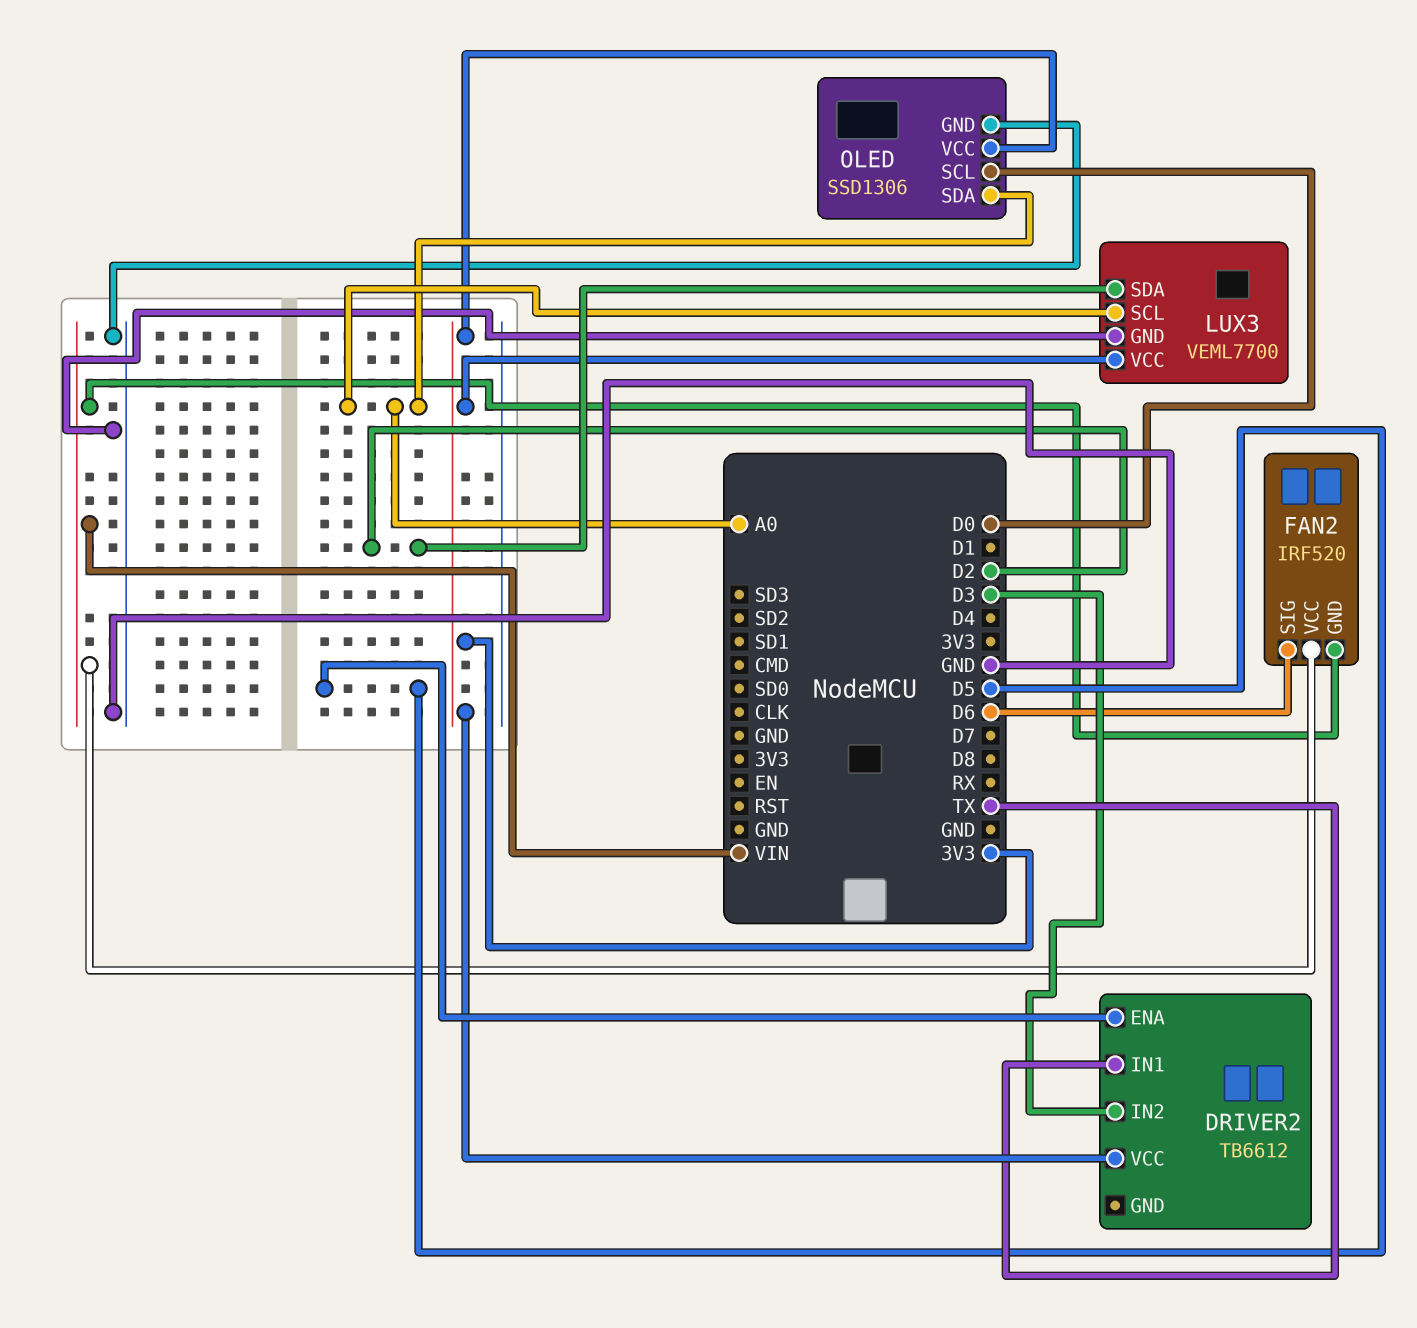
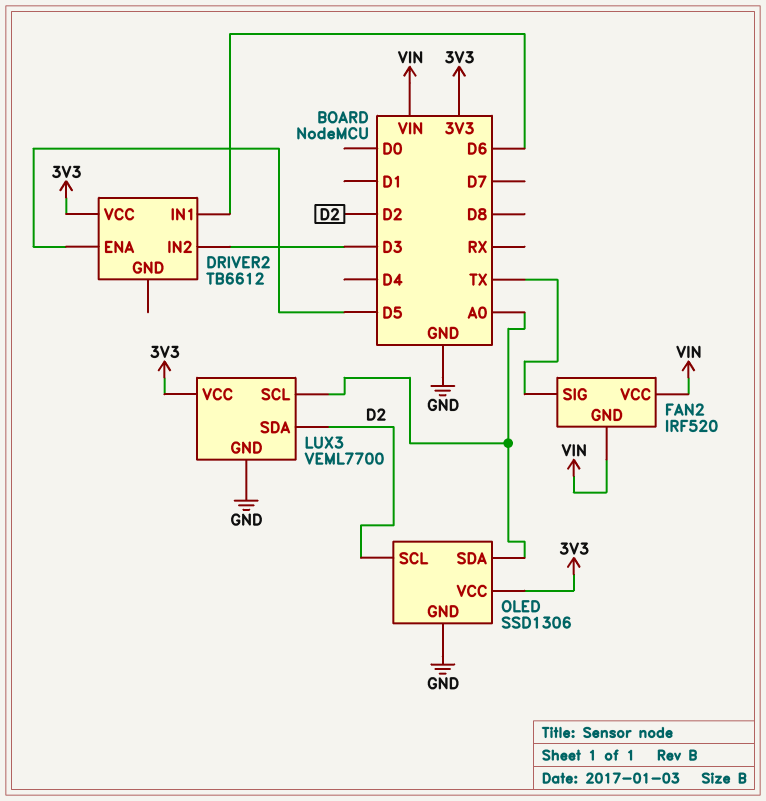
DRIVER2 pin IN1: TX -> D6
FAN2 pin SIG: D6 -> TX
OLED pin SCL: D0 -> D2

